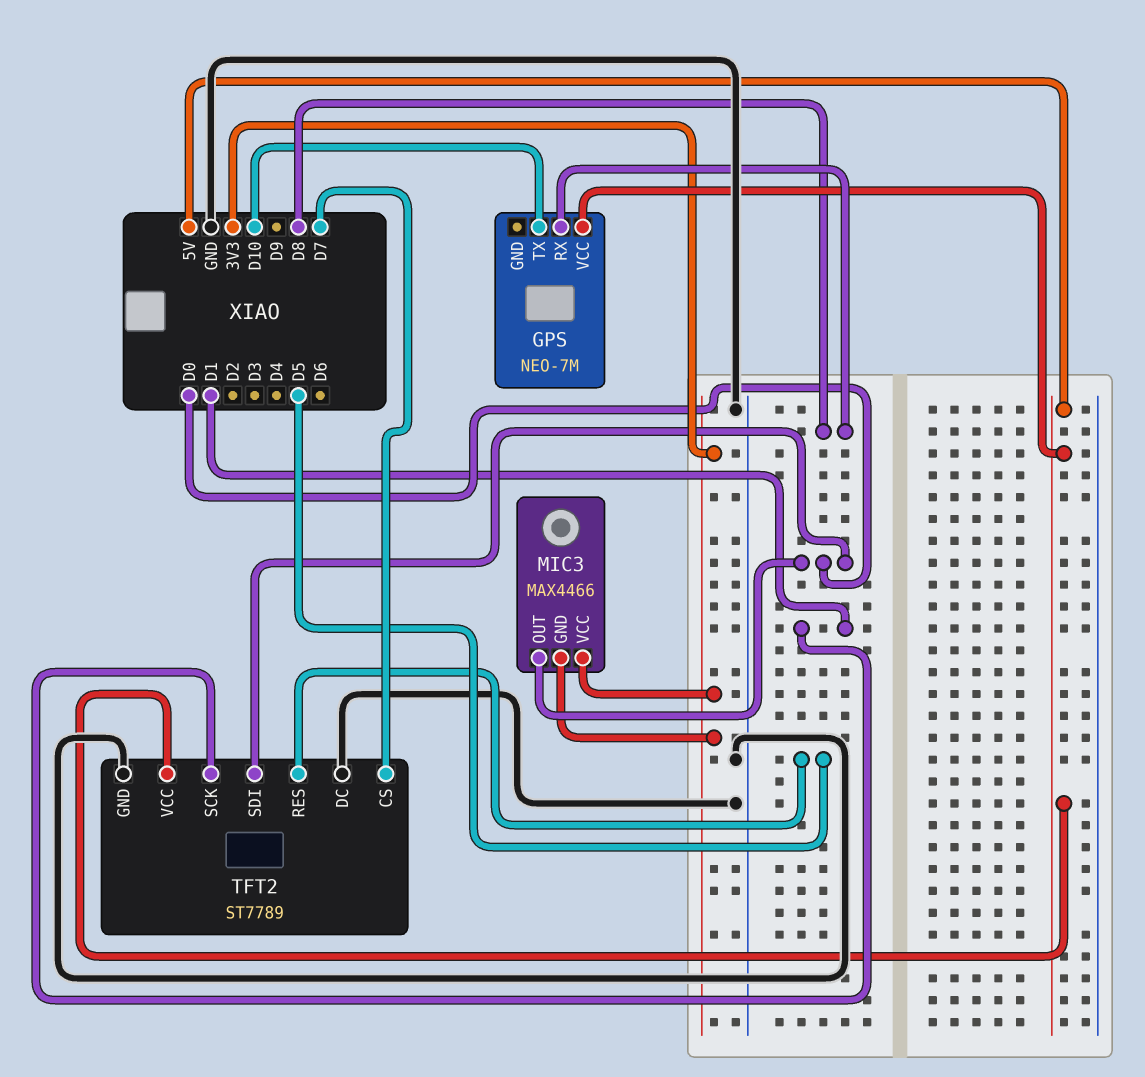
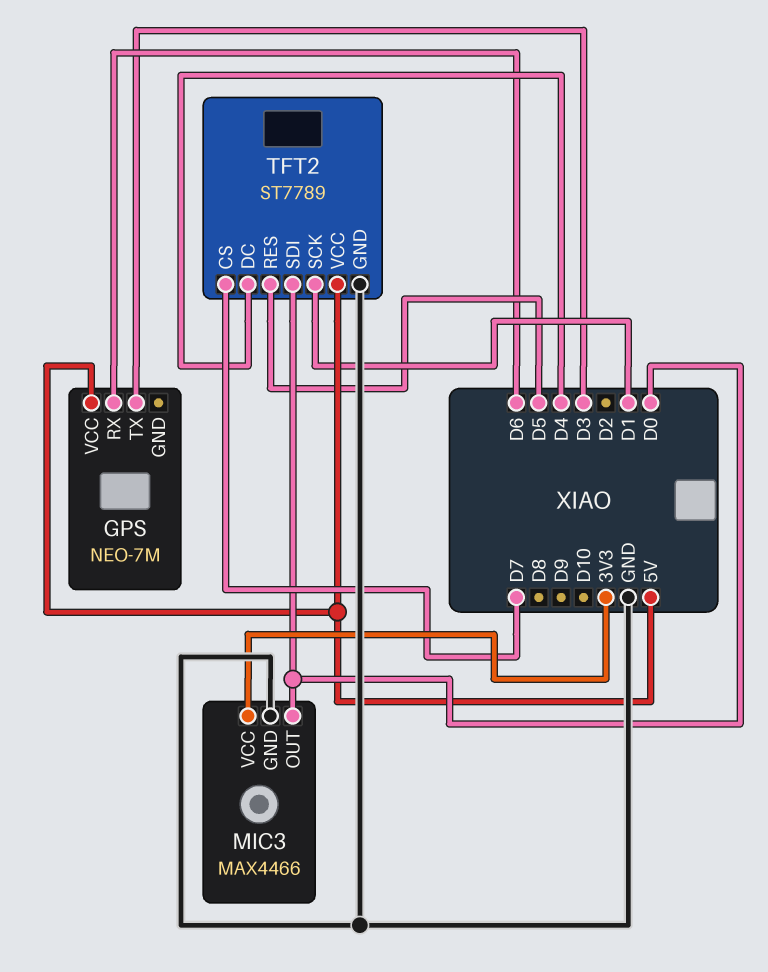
GPS pin RX: D8 -> D6
GPS pin TX: D10 -> D3
MIC3 pin GND: 3V3 -> GND
TFT2 pin DC: GND -> D4

